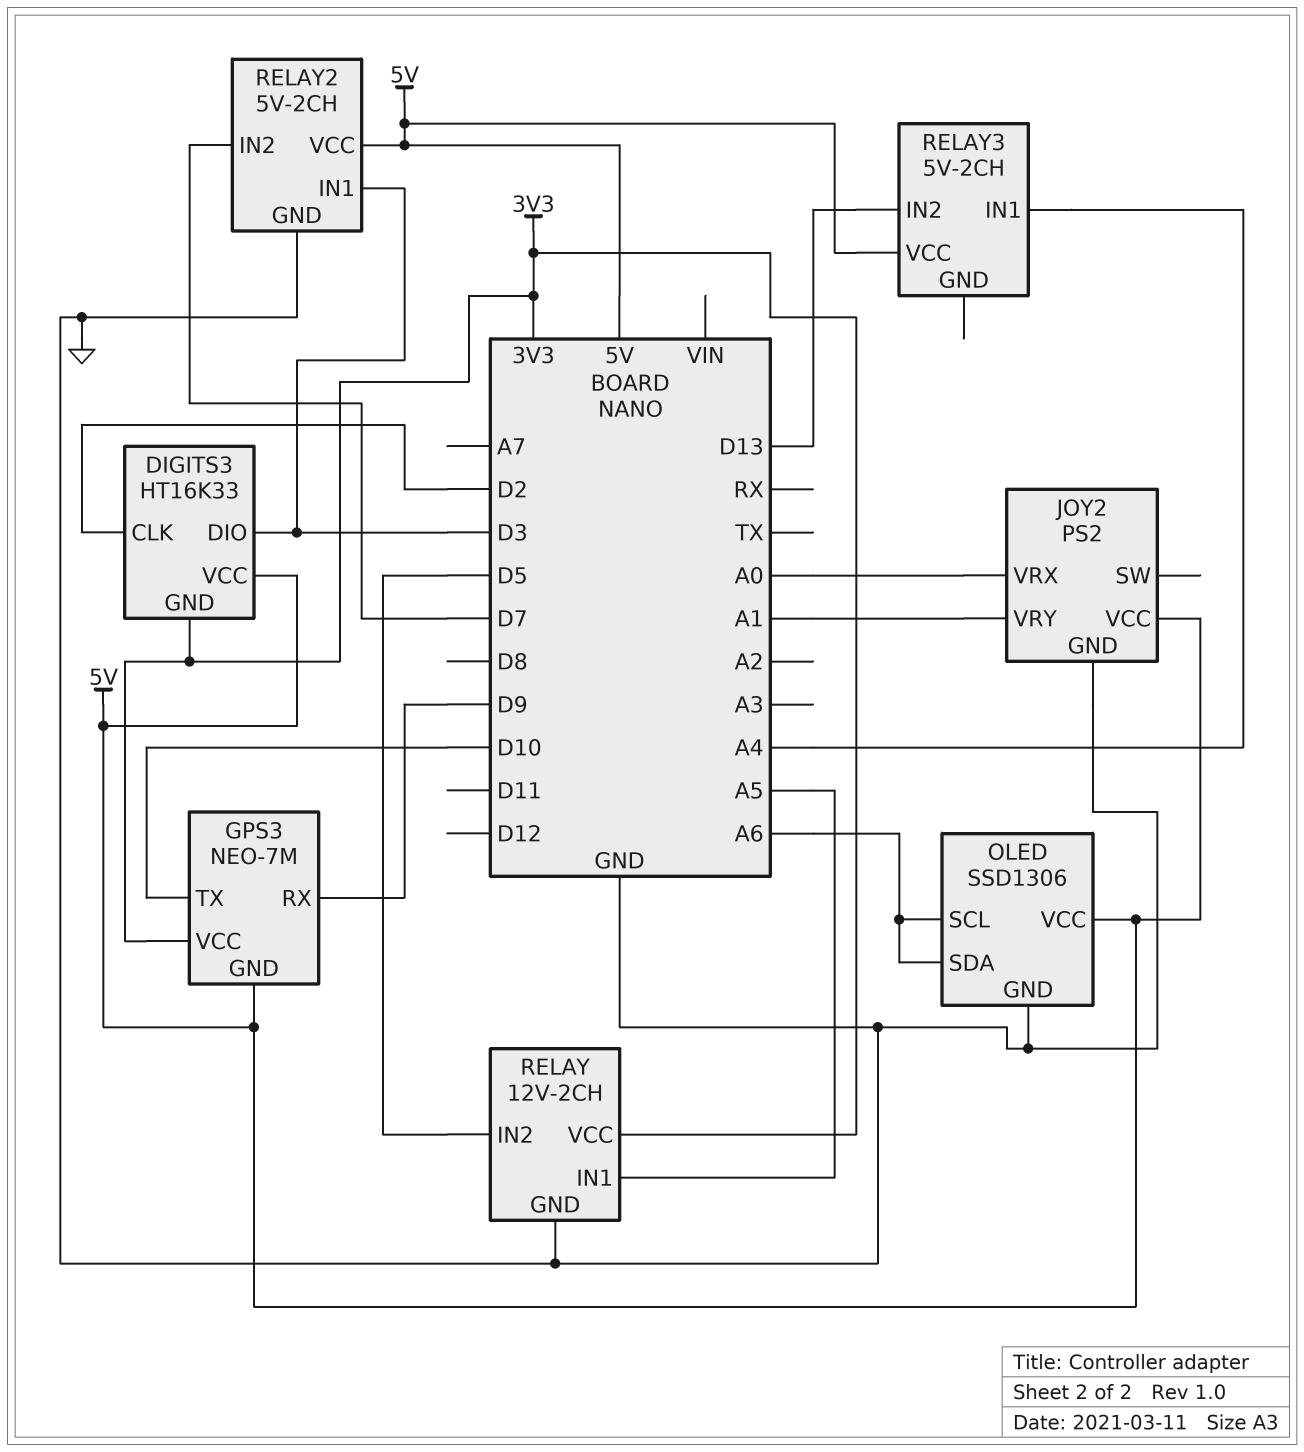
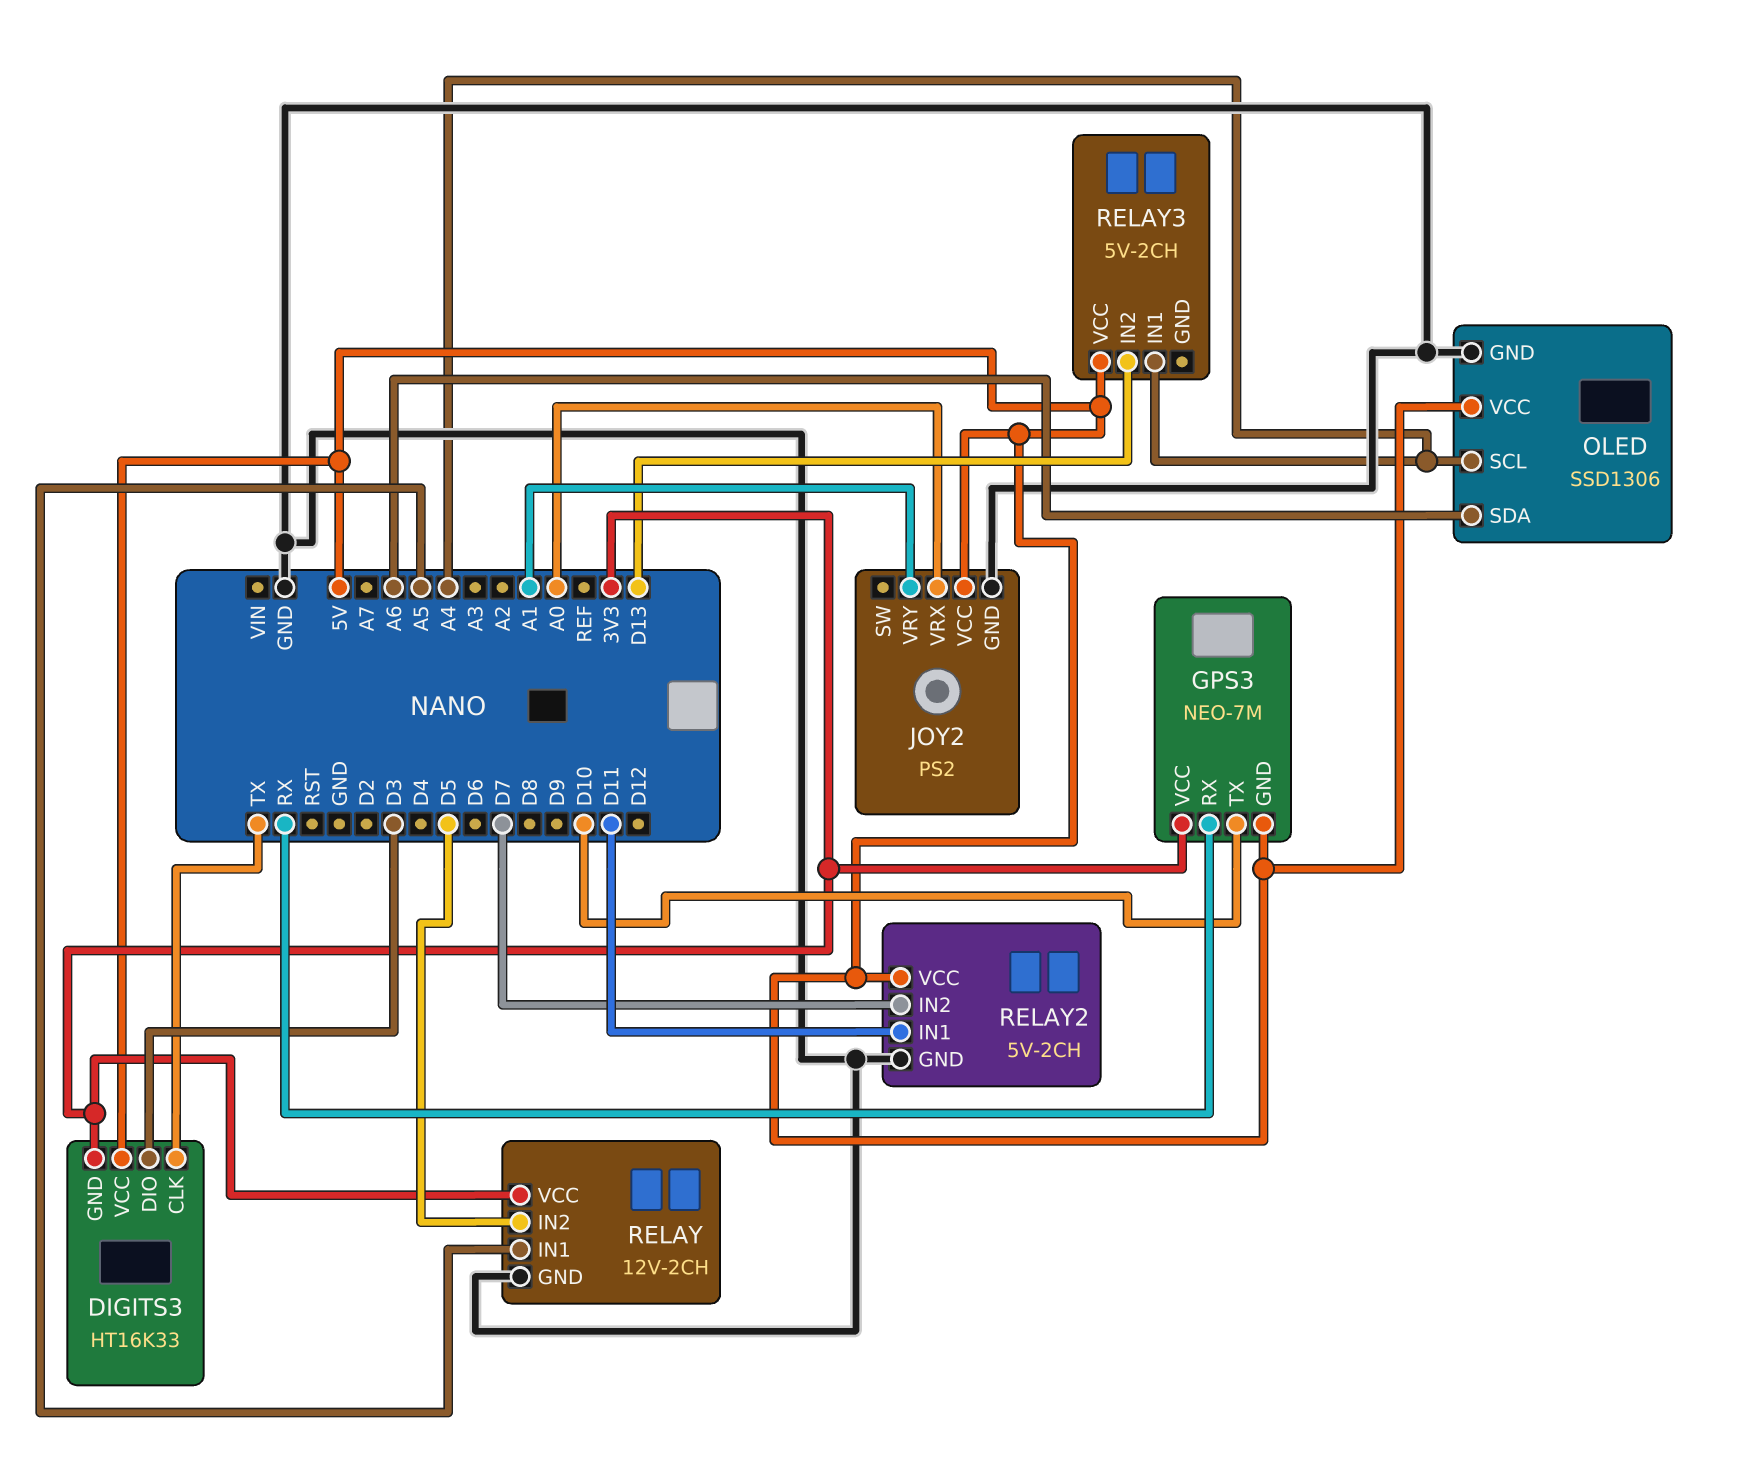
DIGITS3 pin CLK: D2 -> TX
GPS3 pin RX: D9 -> RX
OLED pin SCL: A6 -> A4
RELAY2 pin IN1: D3 -> D11

